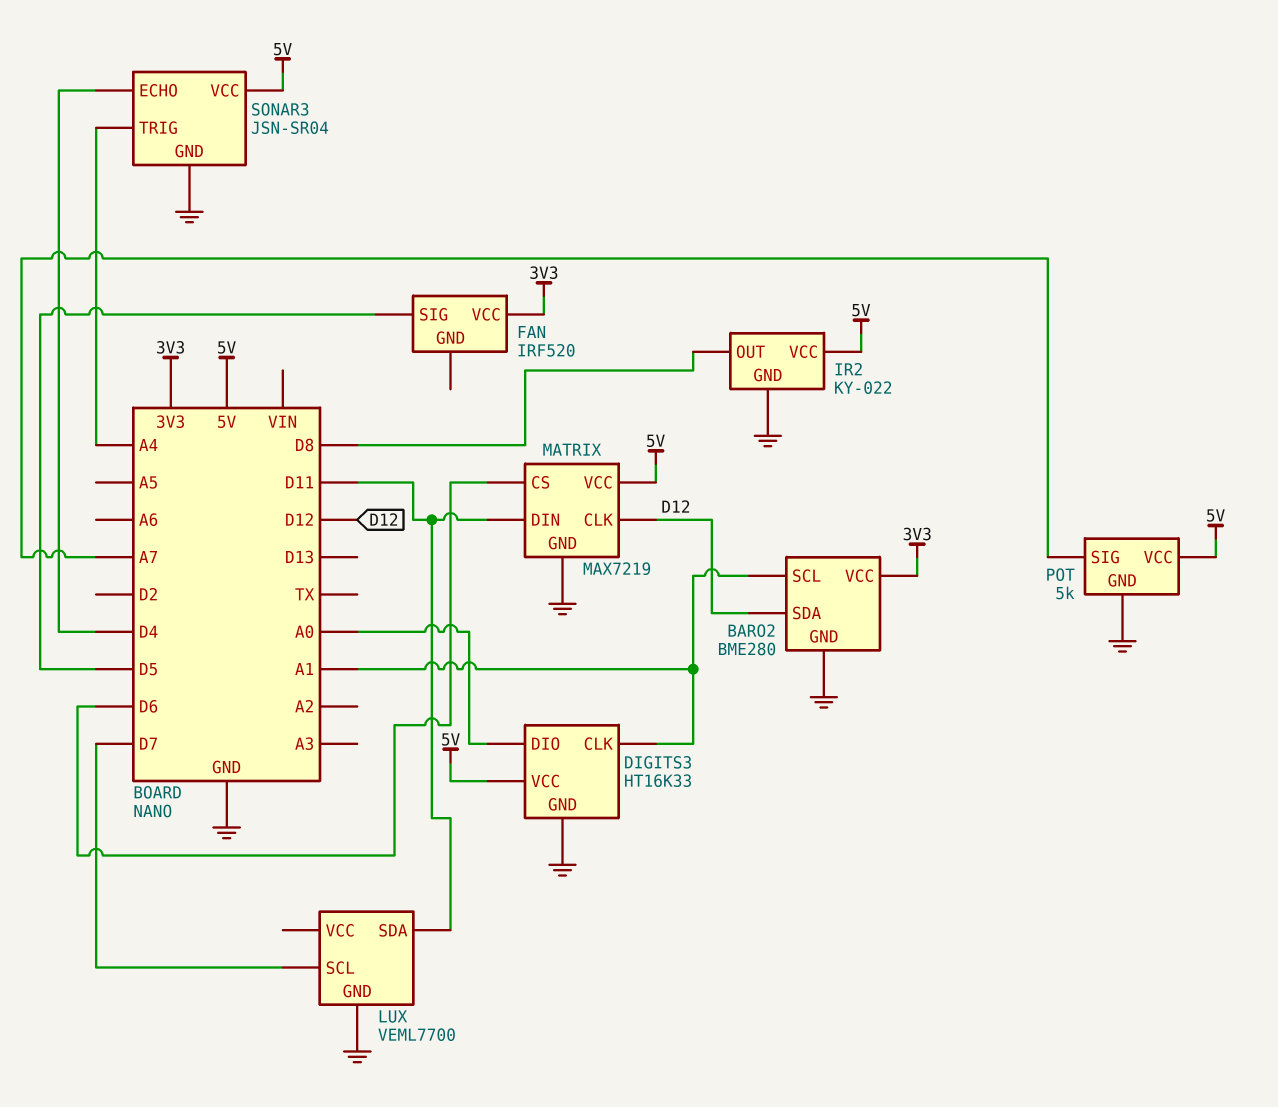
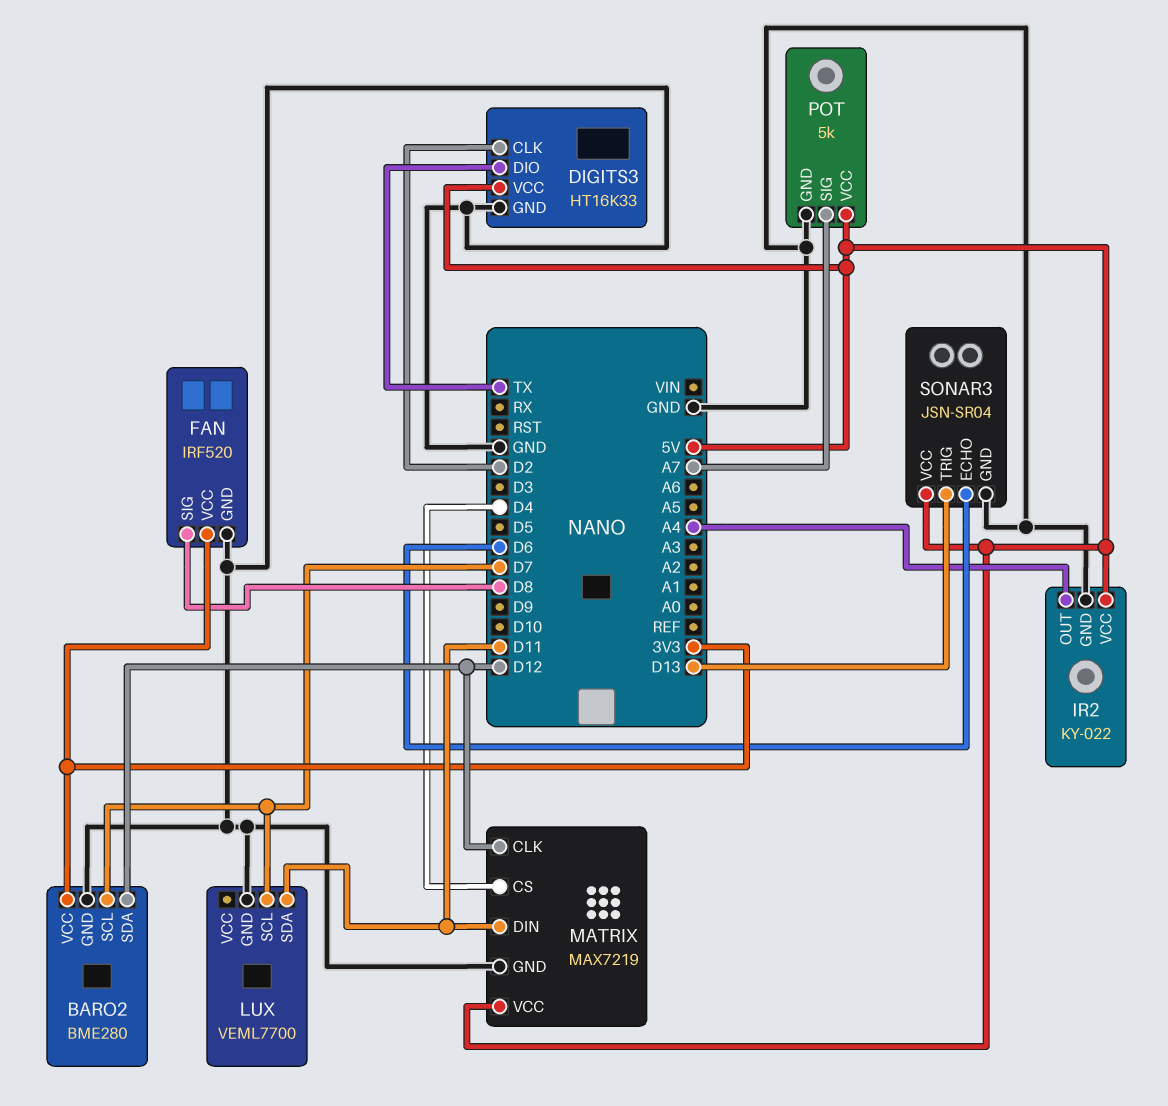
BARO2 pin SCL: A1 -> D7
DIGITS3 pin CLK: A1 -> D2
DIGITS3 pin DIO: A0 -> TX
FAN pin GND: none -> GND
FAN pin SIG: D5 -> D8
IR2 pin OUT: D8 -> A4
MATRIX pin CS: D6 -> D4
SONAR3 pin ECHO: D4 -> D6
SONAR3 pin TRIG: A4 -> D13

